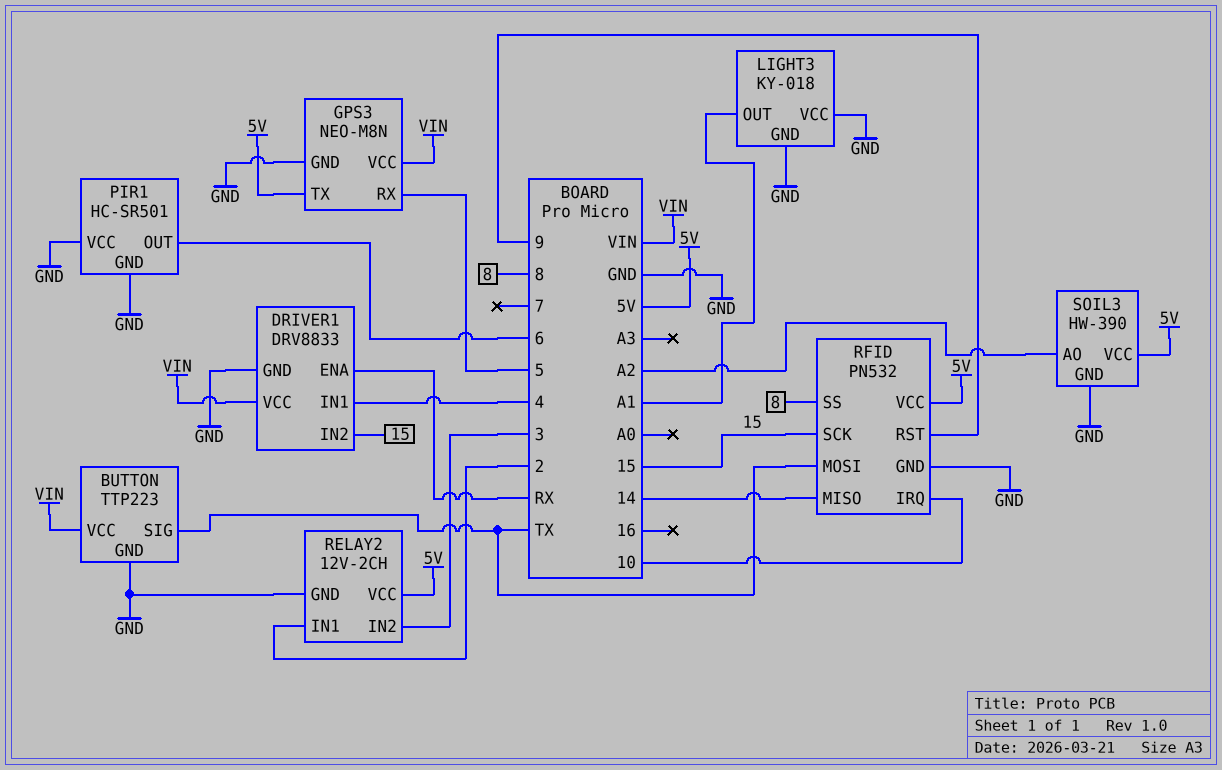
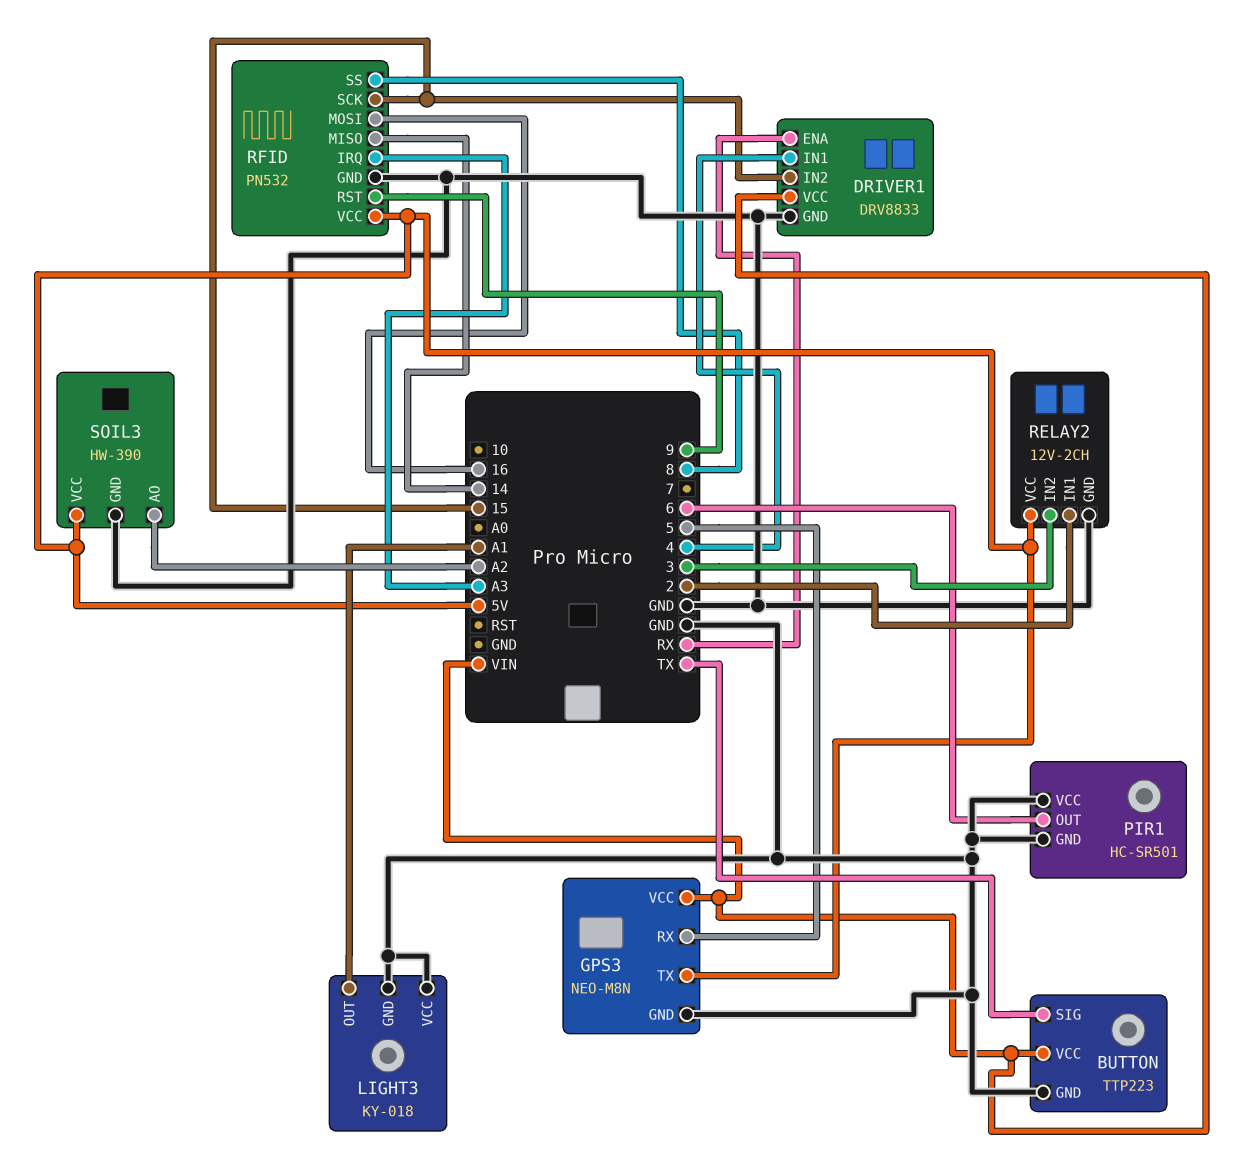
RFID pin IRQ: 10 -> A3
RFID pin MOSI: TX -> 16

